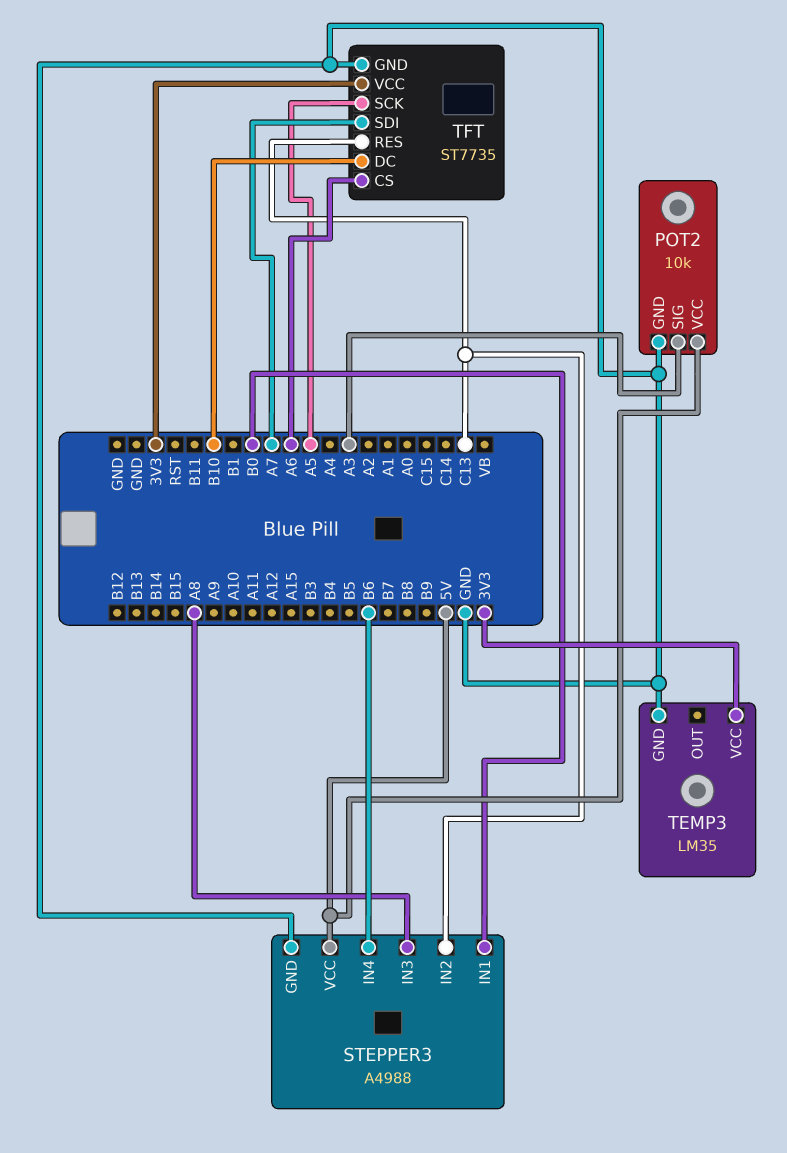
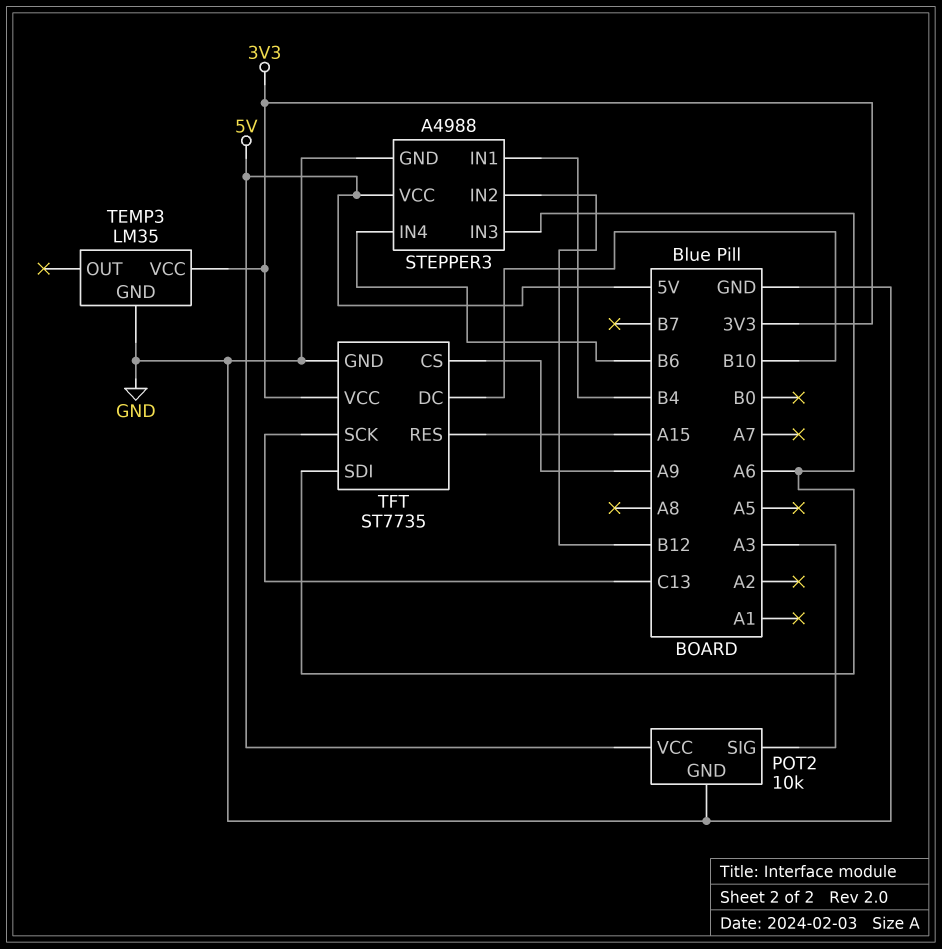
STEPPER3 pin IN1: B0 -> B4
STEPPER3 pin IN2: C13 -> B12
STEPPER3 pin IN3: A8 -> A6
TFT pin CS: A6 -> A9
TFT pin RES: C13 -> A15
TFT pin SCK: A5 -> C13
TFT pin SDI: A7 -> A6

